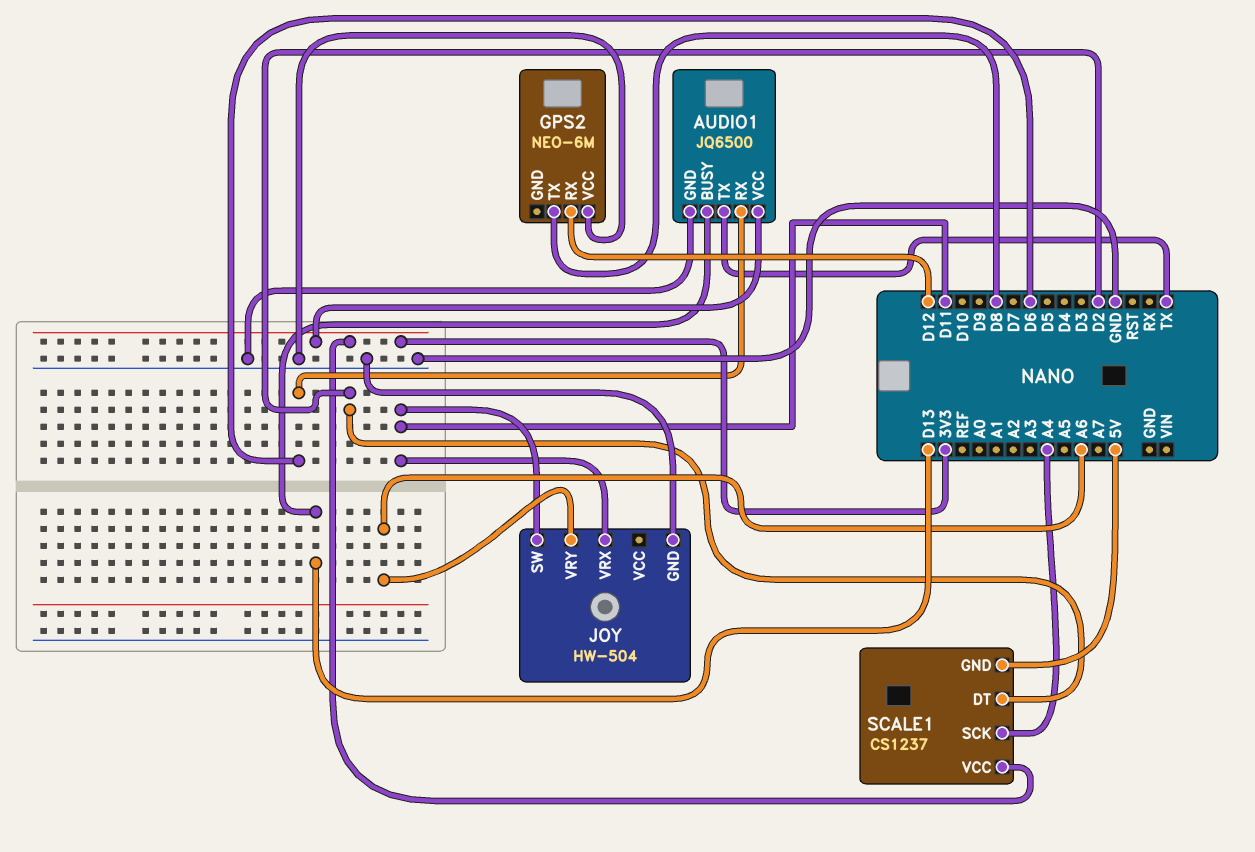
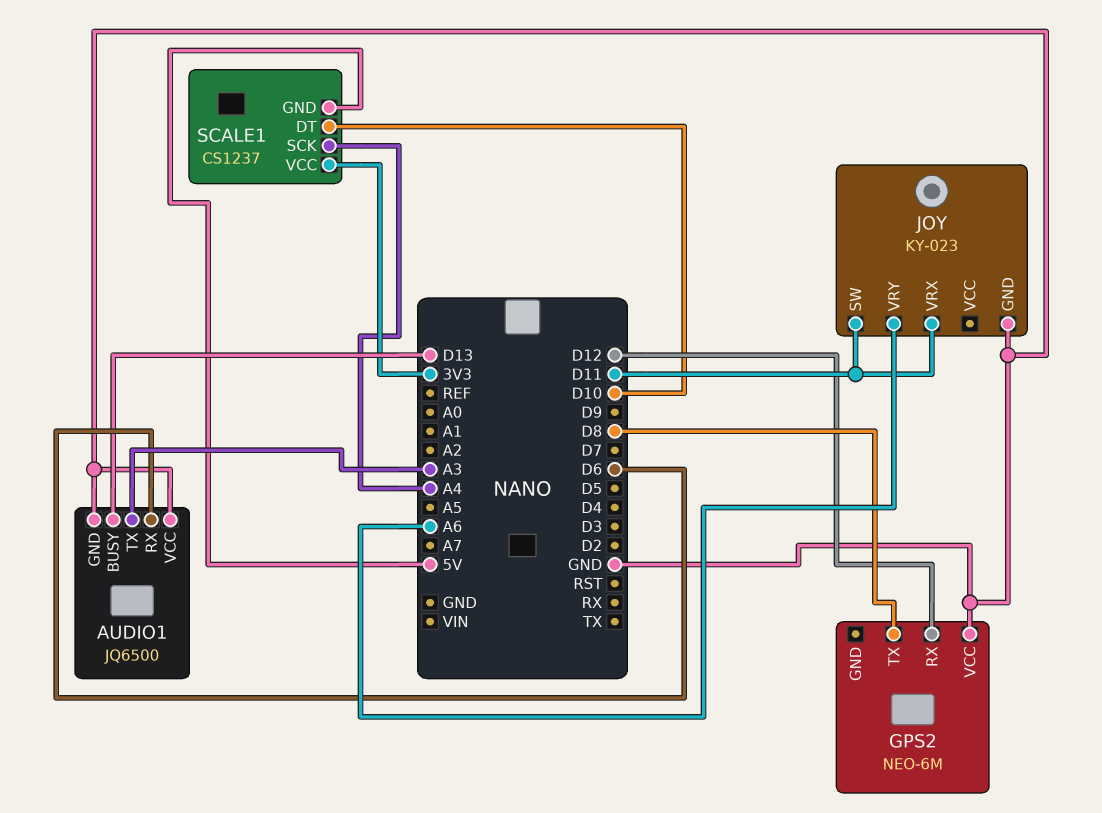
AUDIO1 pin TX: TX -> A3
AUDIO1 pin VCC: 3V3 -> GND
JOY: HW-504 -> KY-023
SCALE1 pin DT: D2 -> D10

